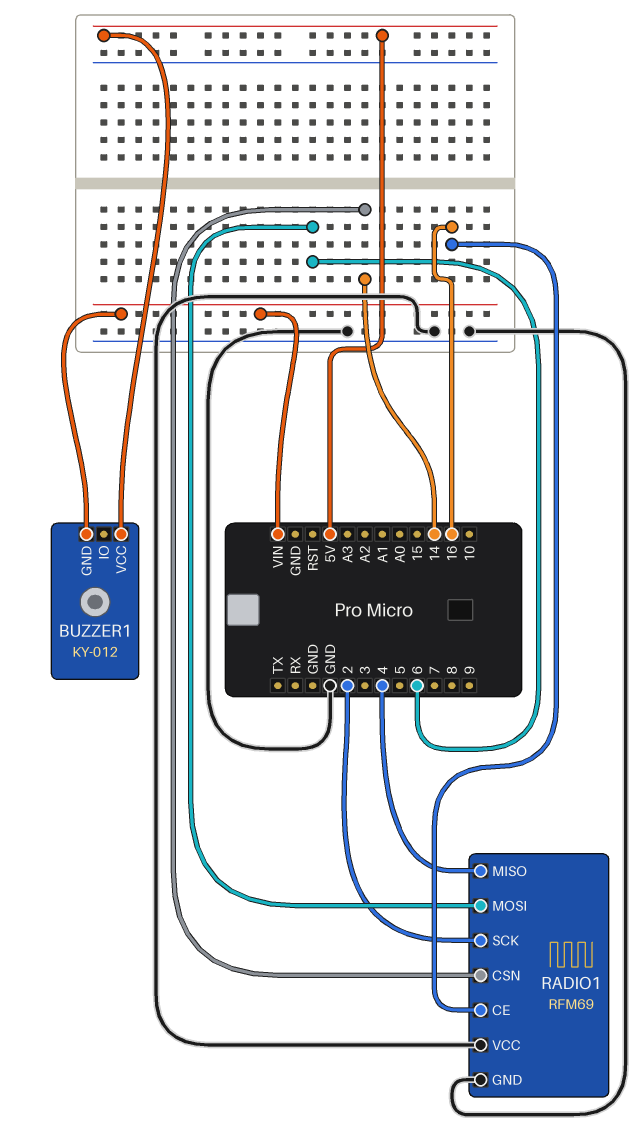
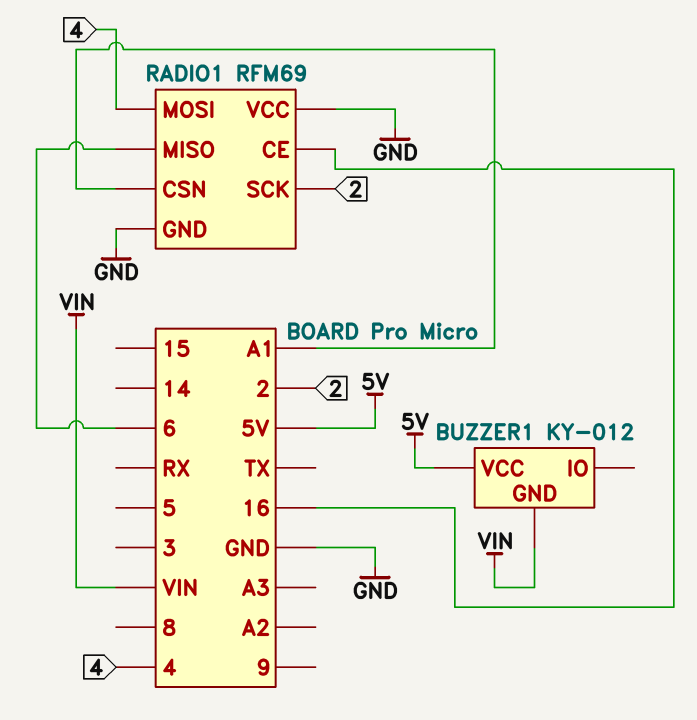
RADIO1 pin CSN: 14 -> A1
RADIO1 pin MISO: 4 -> 6
RADIO1 pin MOSI: 6 -> 4

